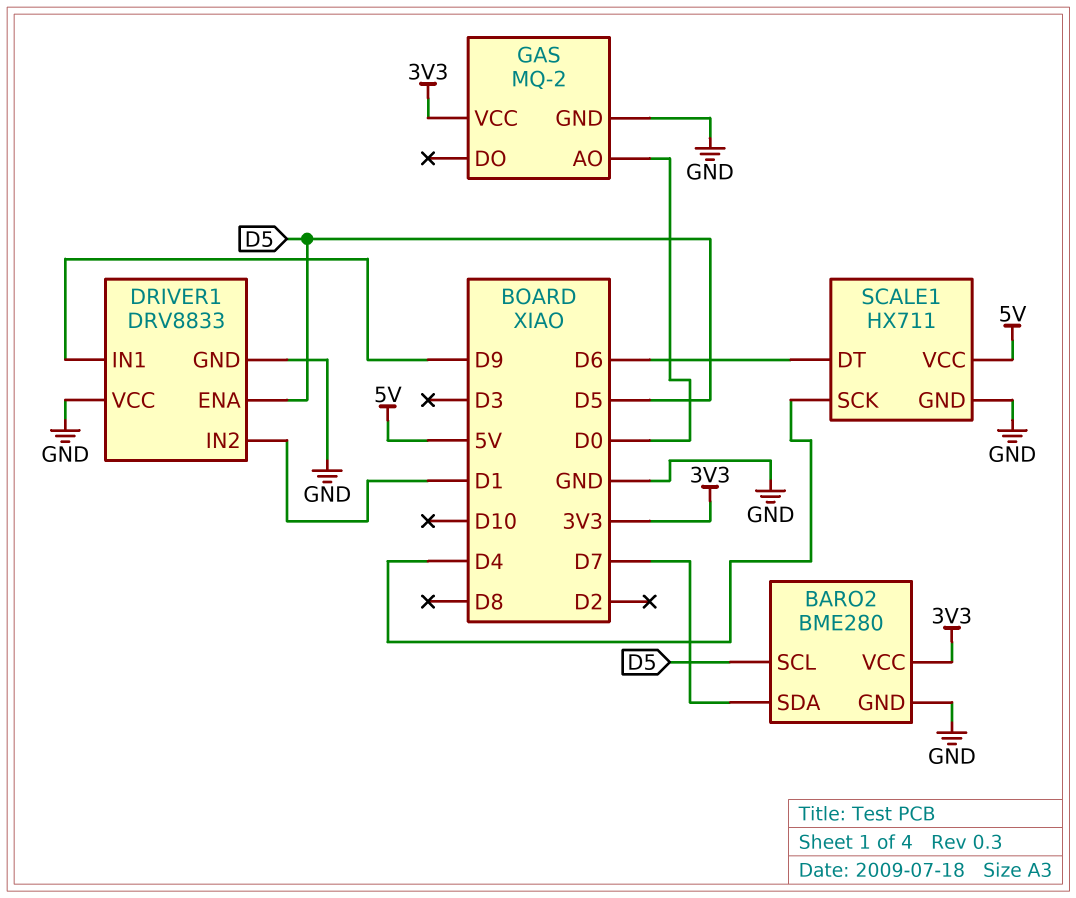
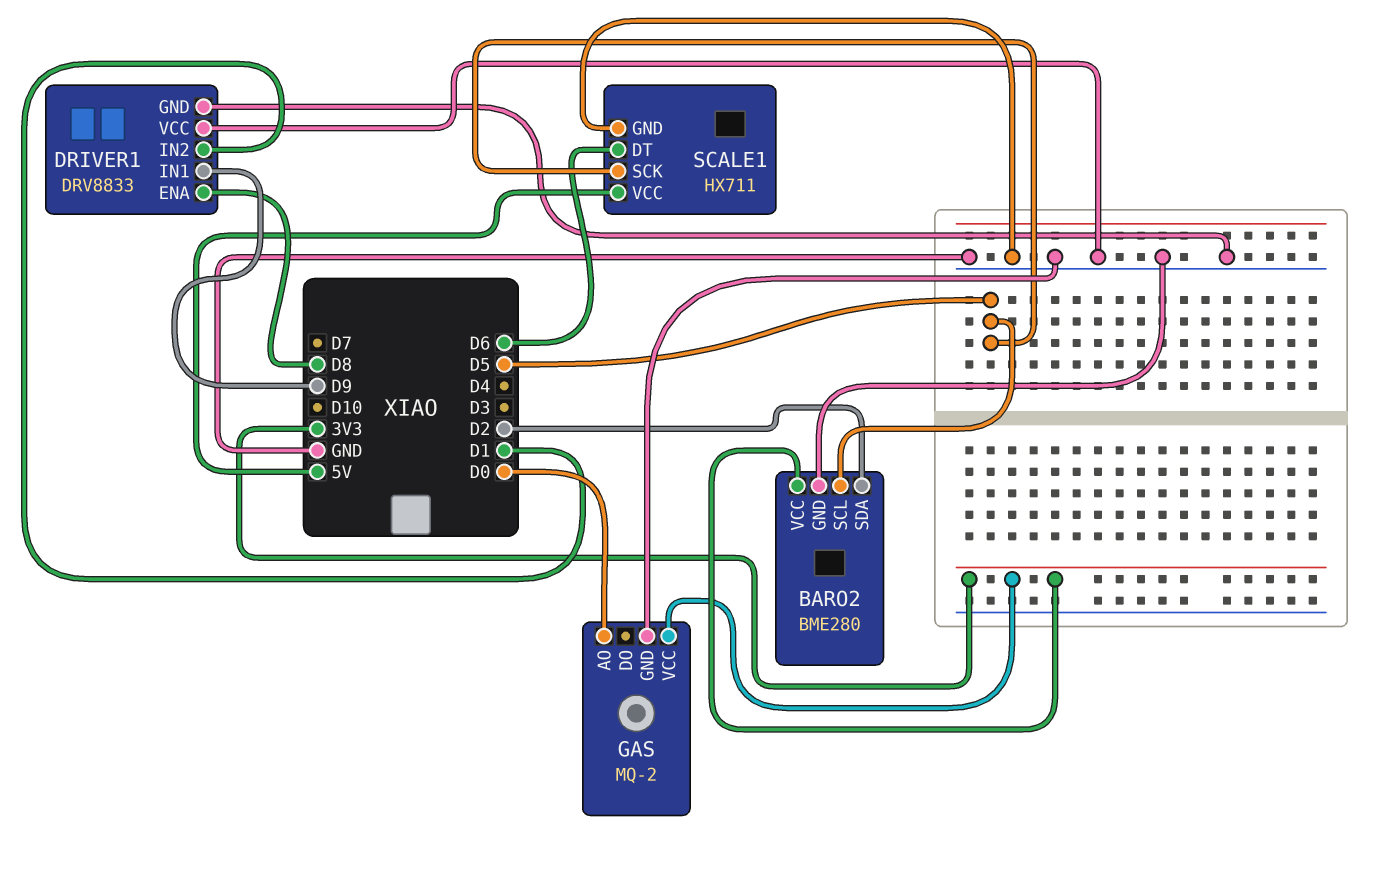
BARO2 pin SDA: D7 -> D2
DRIVER1 pin ENA: D5 -> D8
SCALE1 pin SCK: D4 -> D5

